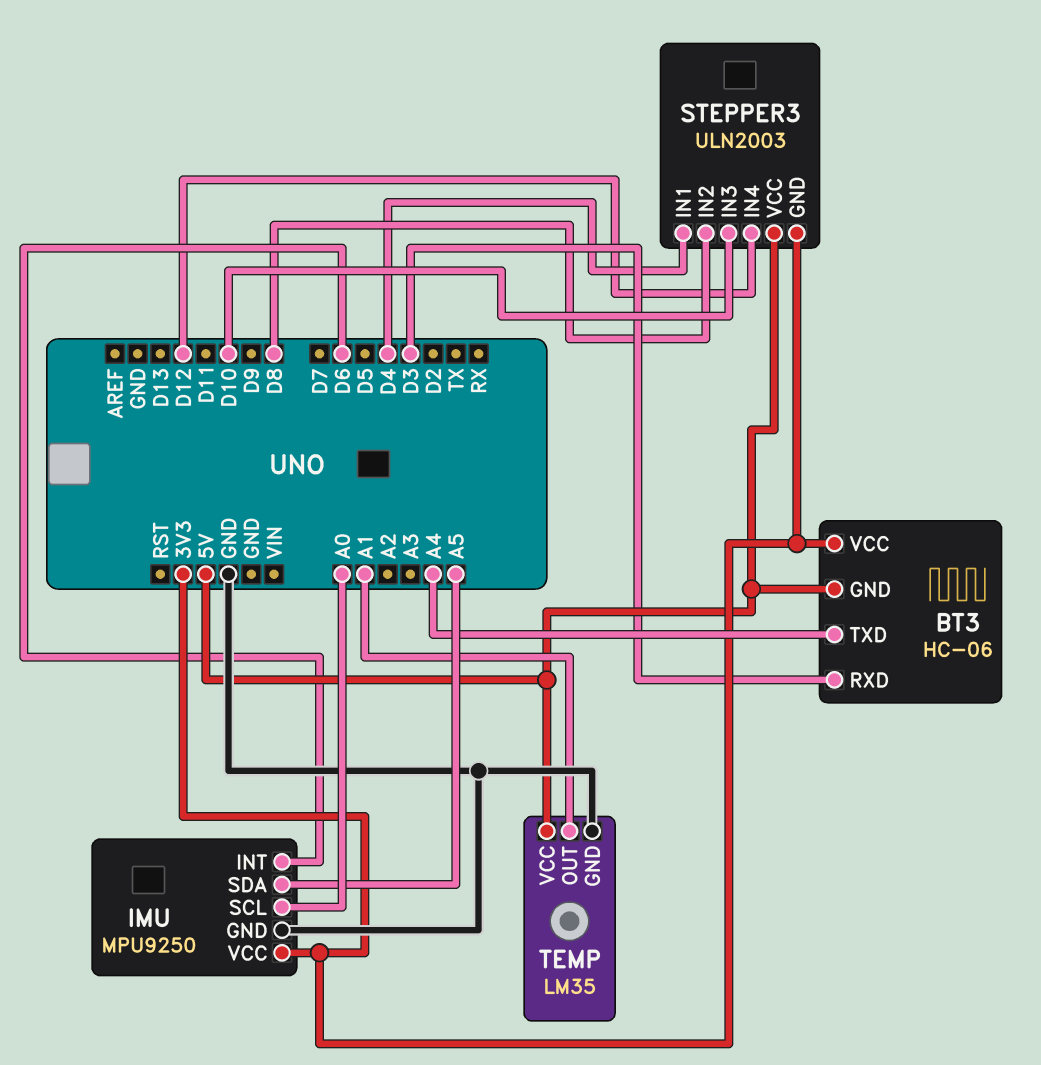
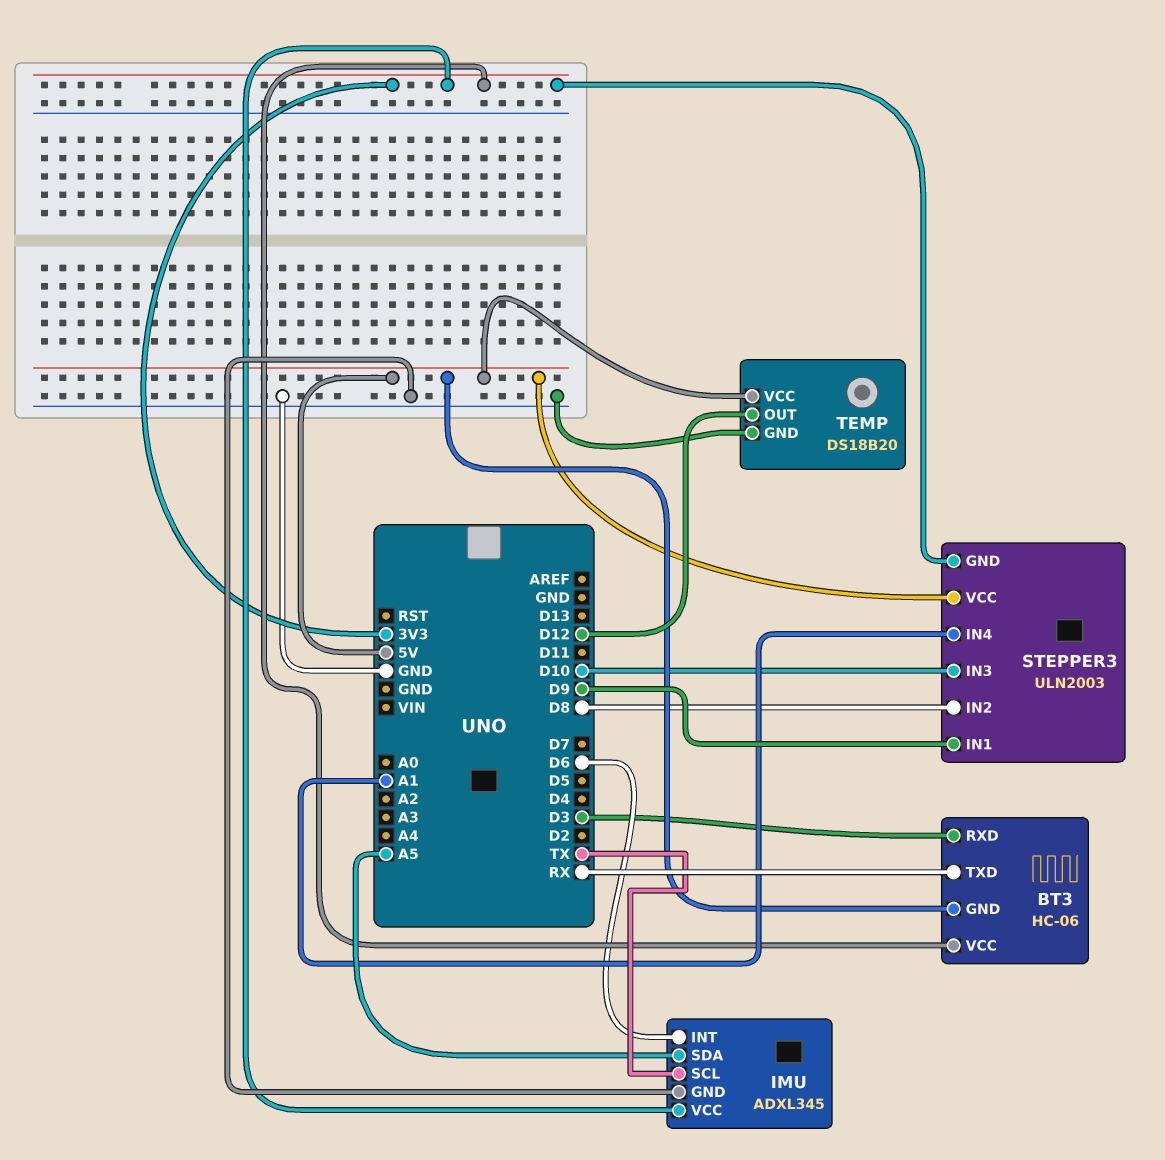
BT3 pin TXD: A4 -> RX
IMU: MPU9250 -> ADXL345
IMU pin SCL: A0 -> TX
STEPPER3 pin IN1: D4 -> D9
STEPPER3 pin IN4: D12 -> A1
TEMP: LM35 -> DS18B20
TEMP pin OUT: A1 -> D12

